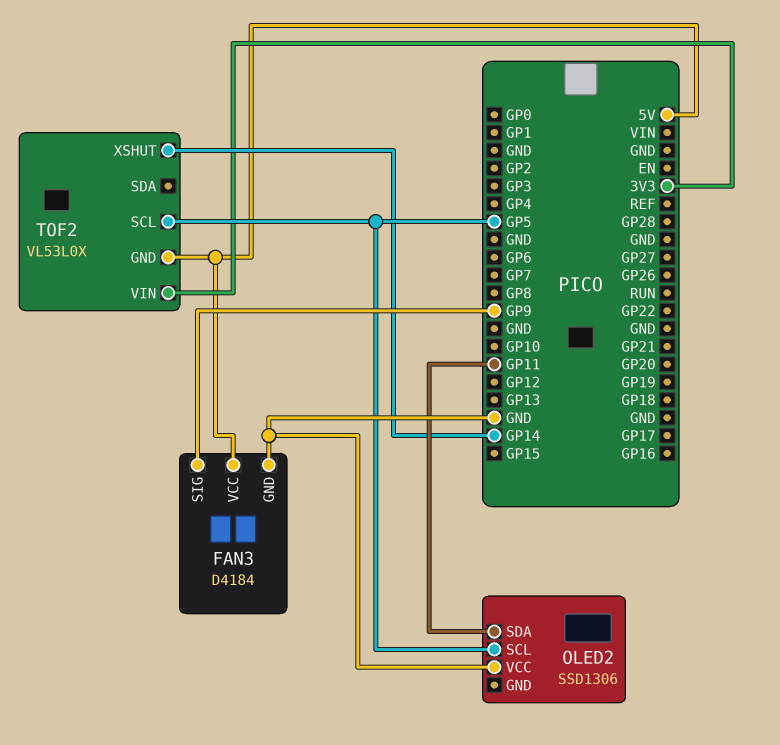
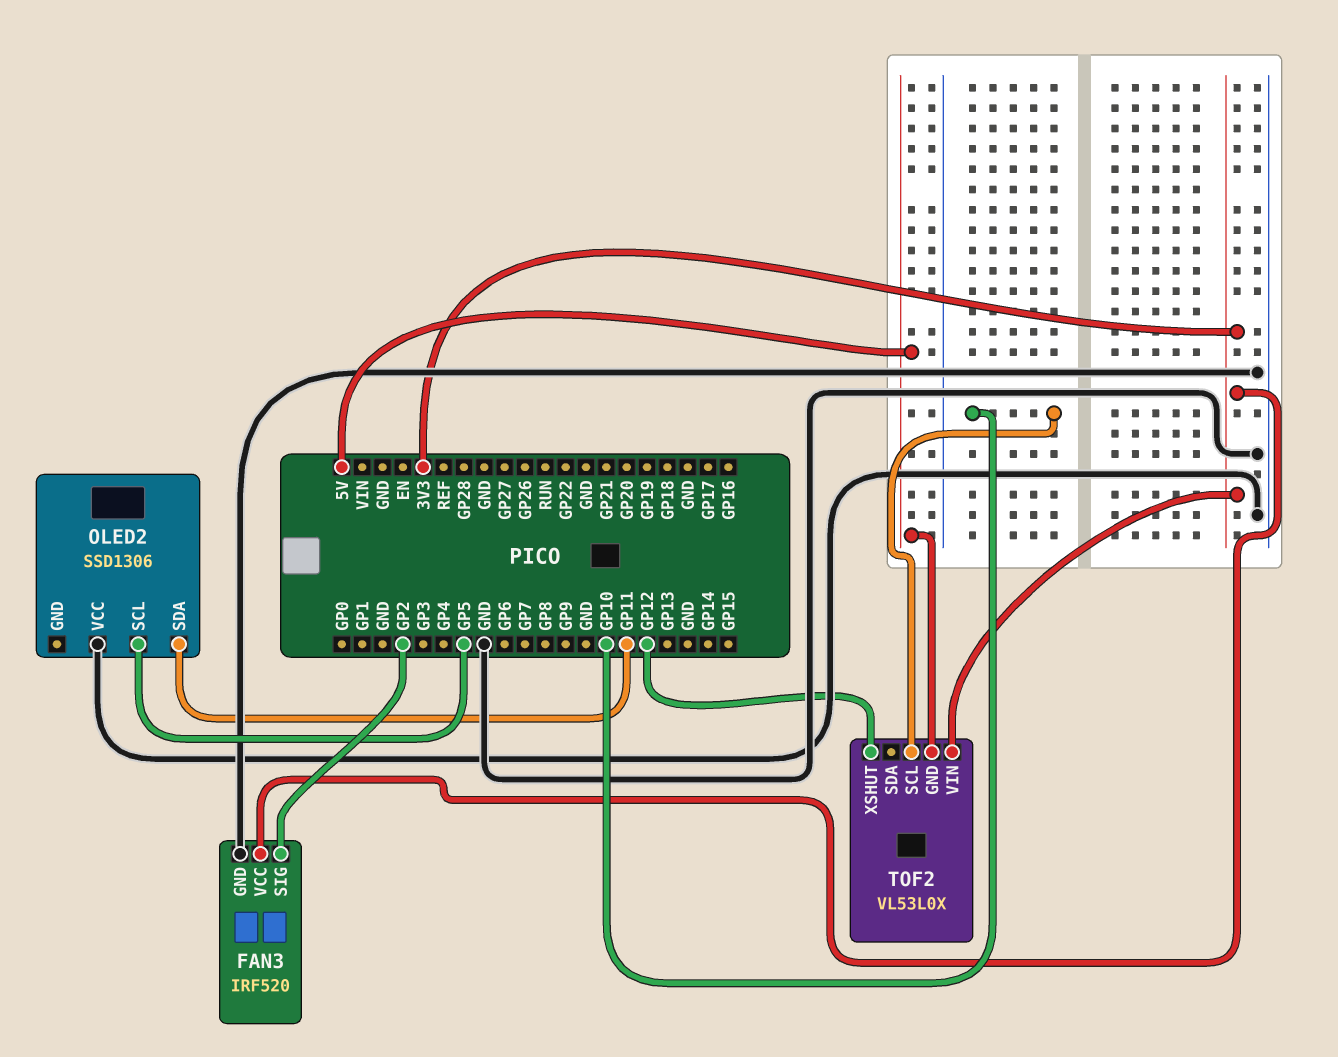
FAN3: D4184 -> IRF520
FAN3 pin SIG: GP9 -> GP2
FAN3 pin VCC: 5V -> 3V3
TOF2 pin SCL: GP5 -> GP10
TOF2 pin XSHUT: GP14 -> GP12

